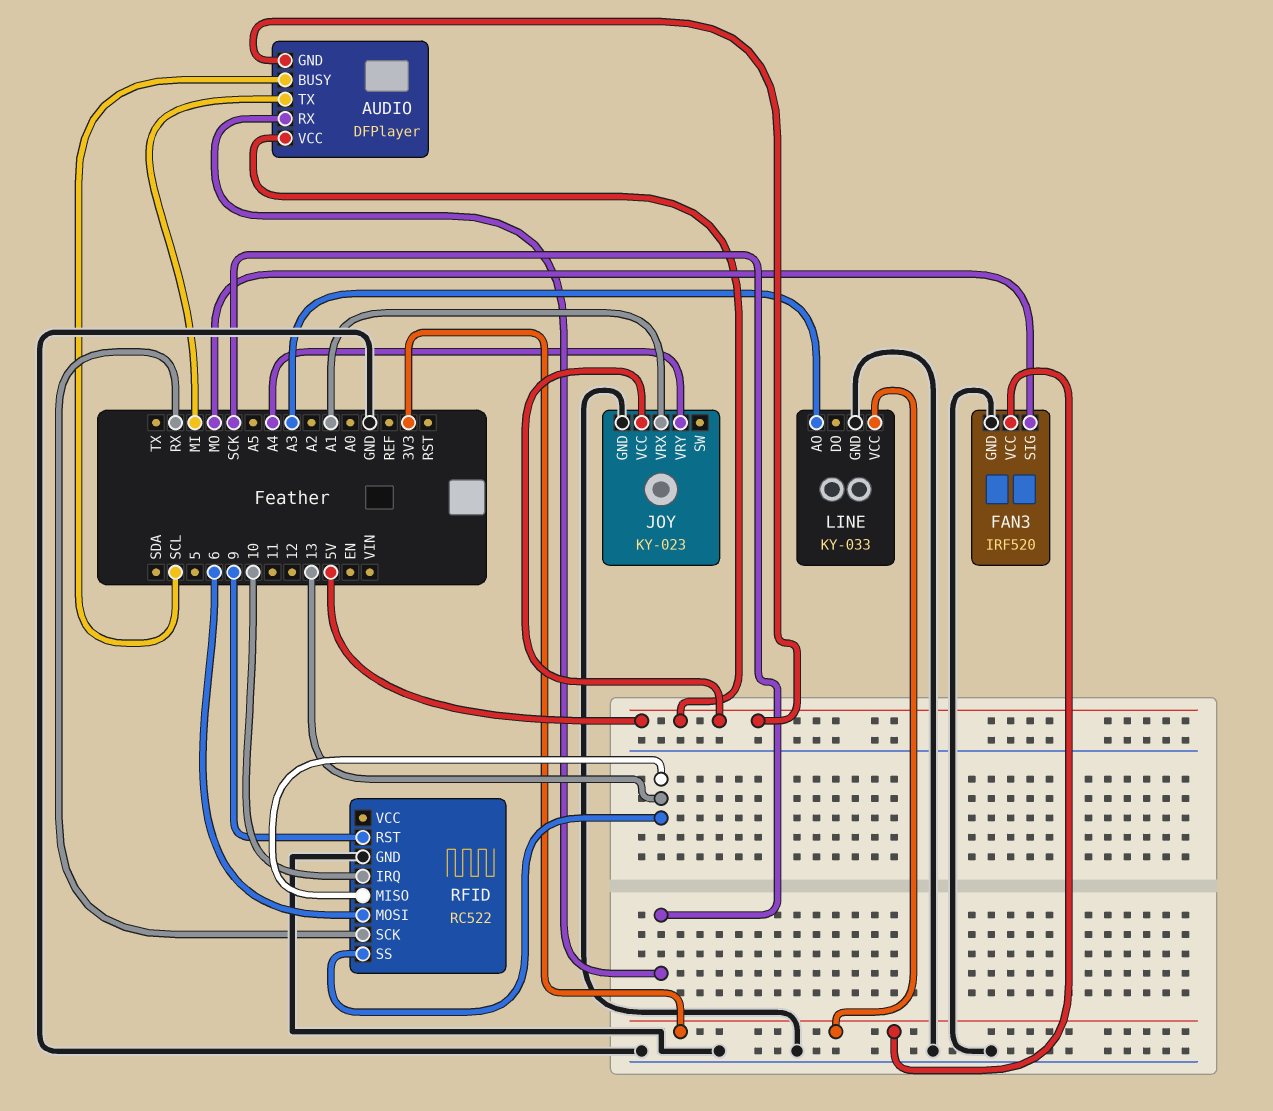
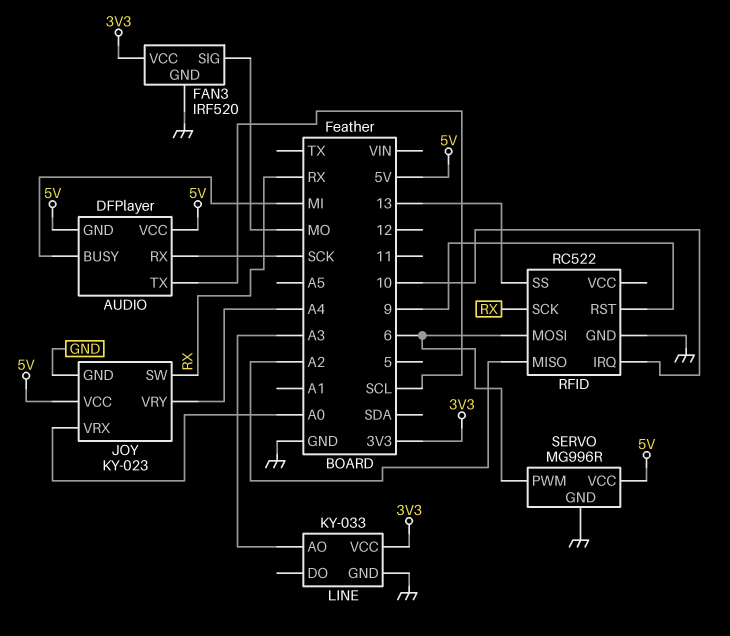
AUDIO pin BUSY: SCL -> MI
AUDIO pin TX: MI -> SCL
JOY pin SW: none -> RX
JOY pin VRX: A1 -> A0
RFID pin MISO: 13 -> A2
SERVO: none -> MG996R
SERVO pin GND: none -> GND
SERVO pin PWM: none -> 6
SERVO pin VCC: none -> 5V

